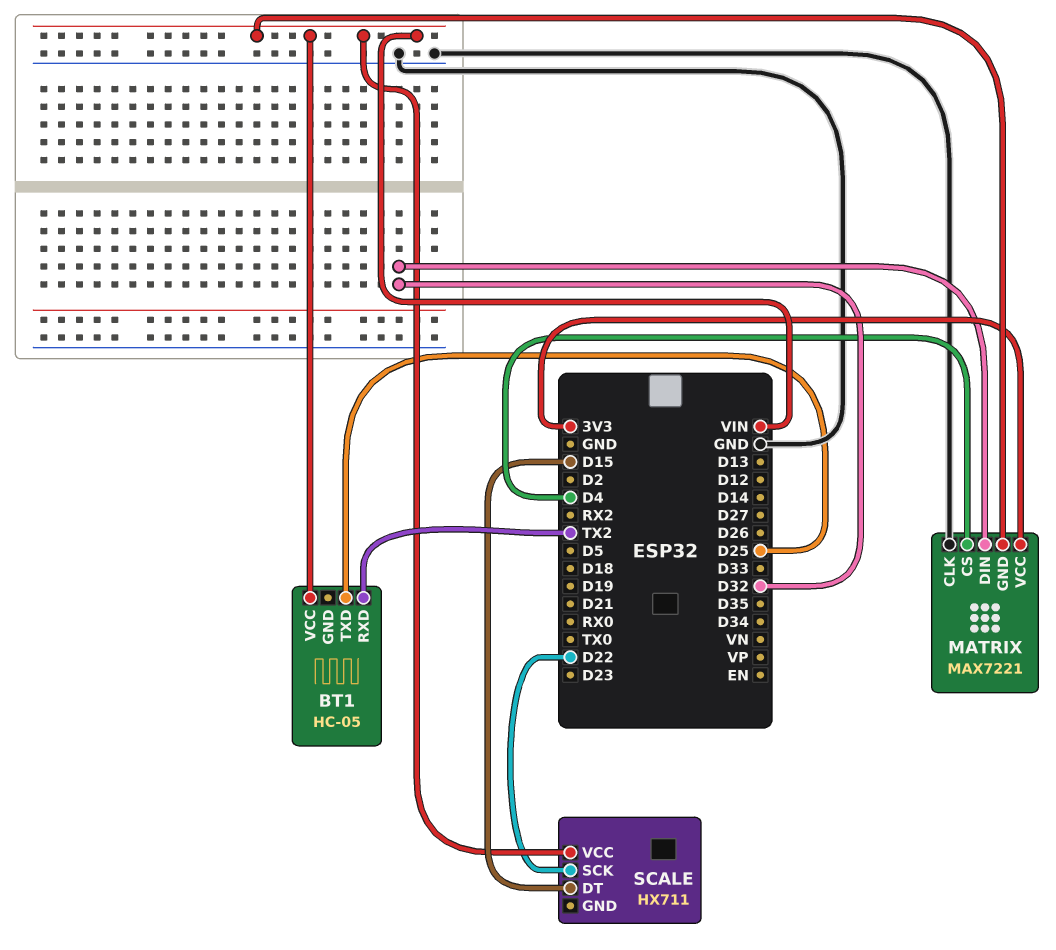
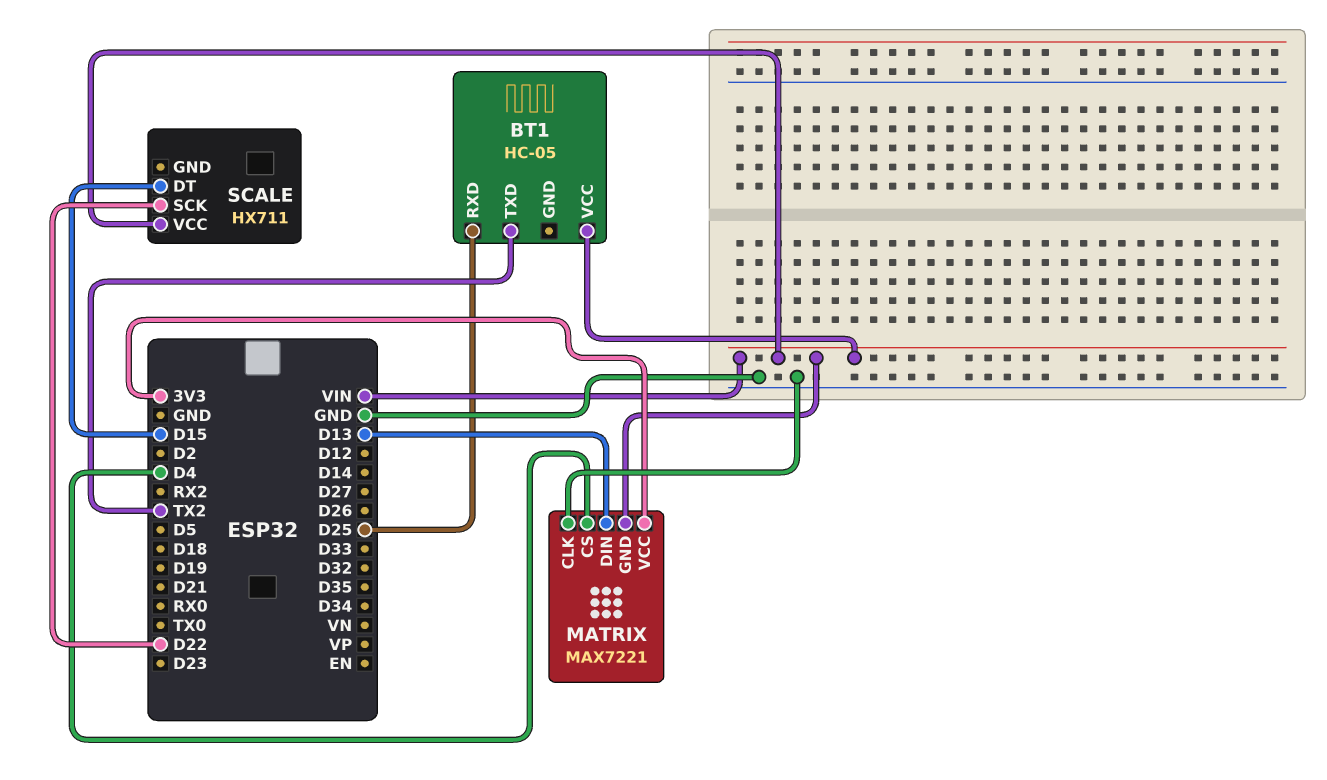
BT1 pin RXD: TX2 -> D25
BT1 pin TXD: D25 -> TX2
MATRIX pin DIN: D32 -> D13

